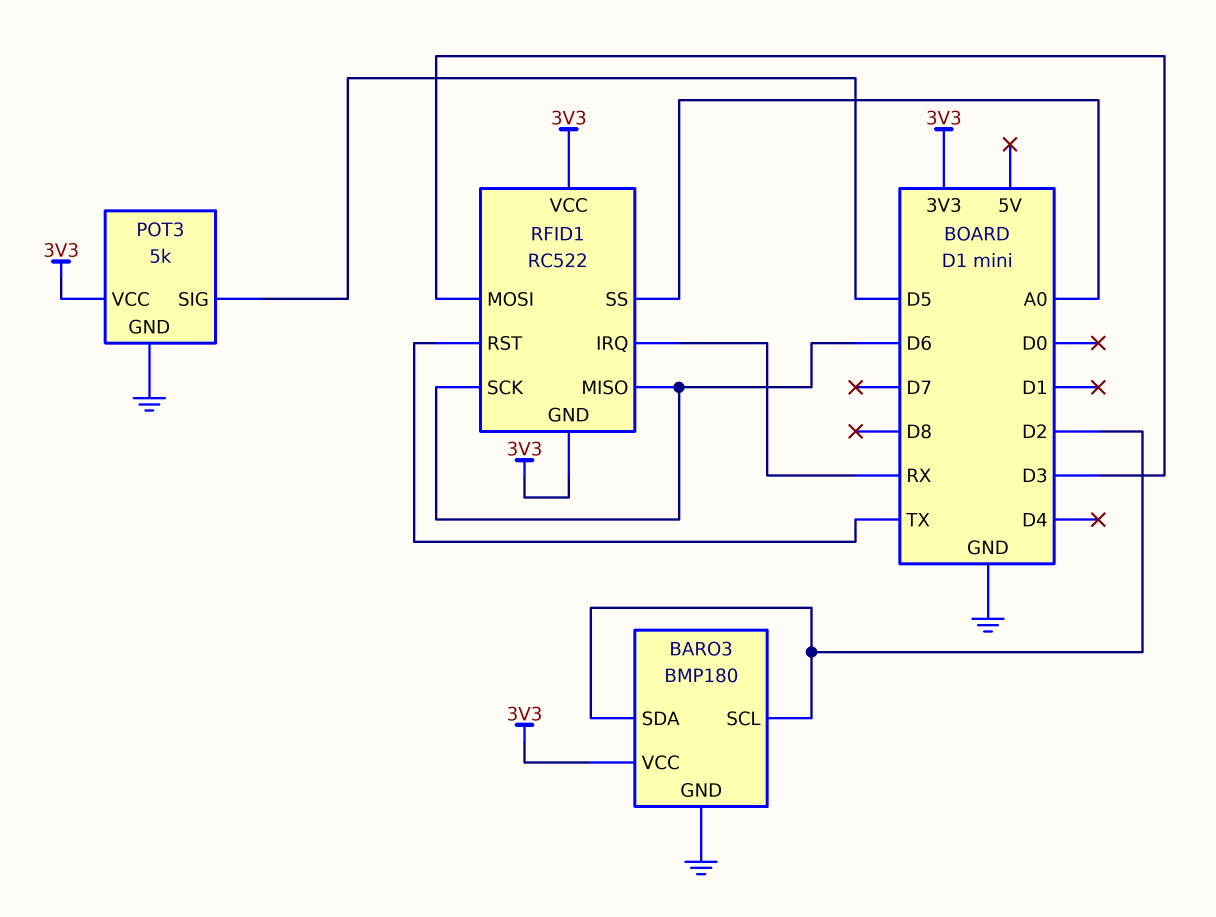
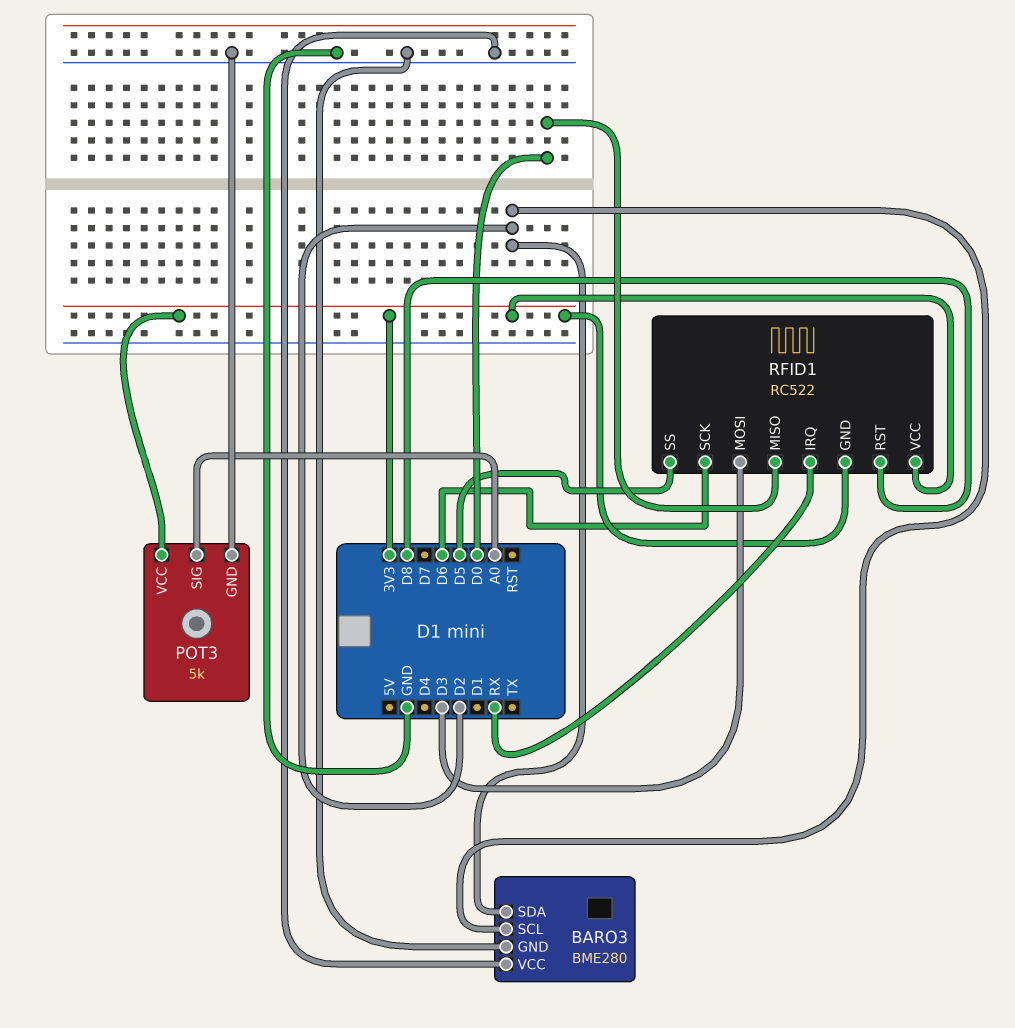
BARO3: BMP180 -> BME280
BARO3 pin VCC: 3V3 -> GND
POT3 pin SIG: D5 -> A0
RFID1 pin MISO: D6 -> D0
RFID1 pin RST: TX -> D8
RFID1 pin SS: A0 -> D5

